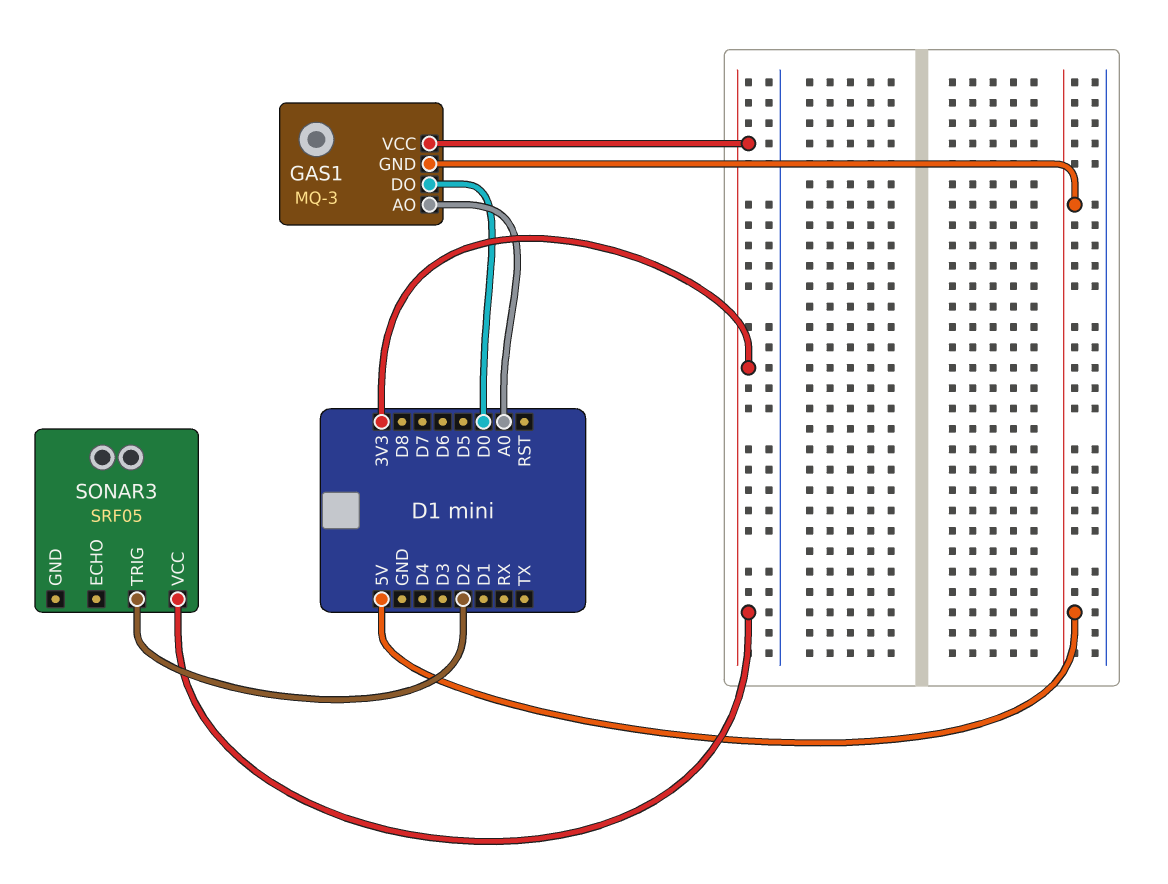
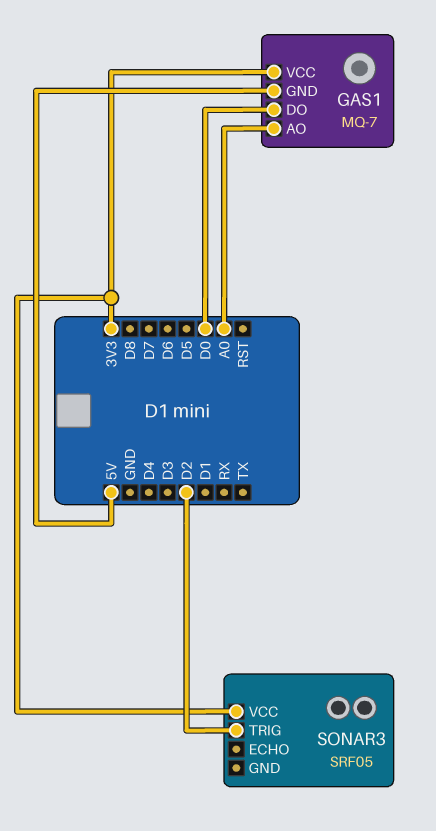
GAS1: MQ-3 -> MQ-7

